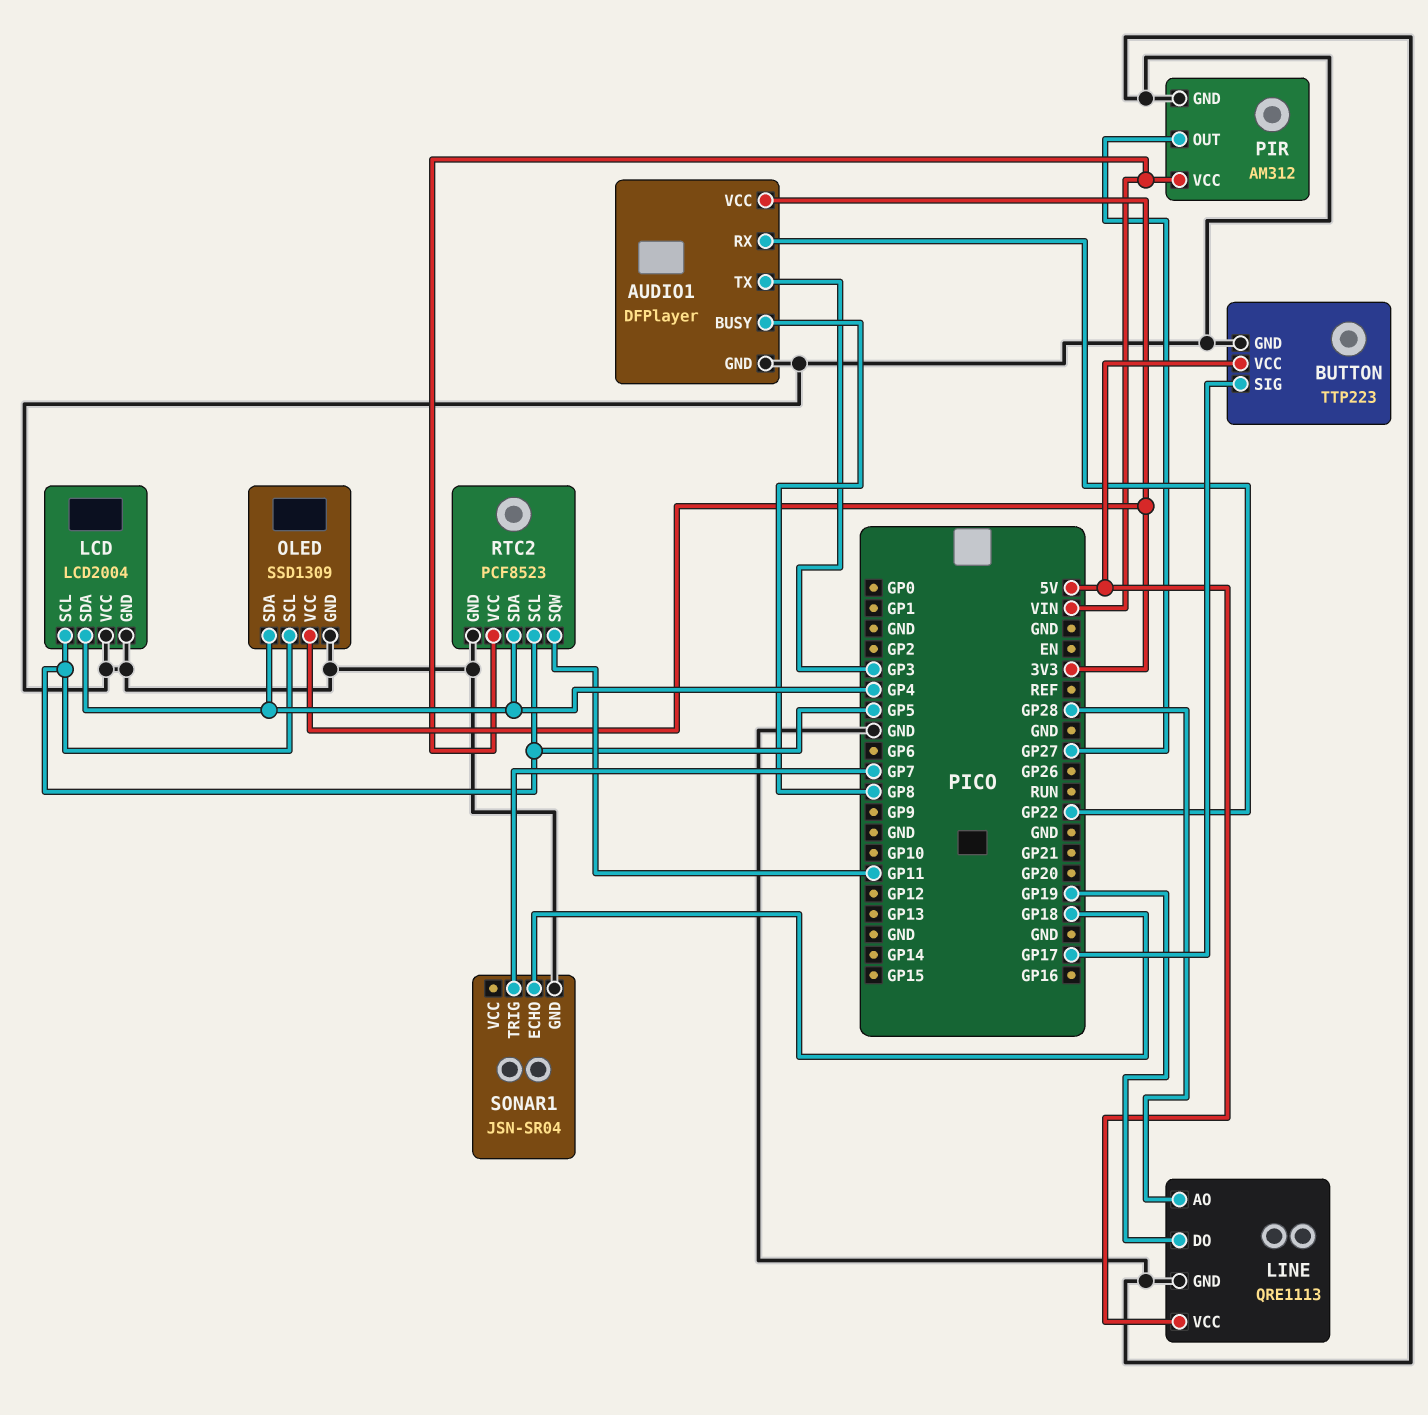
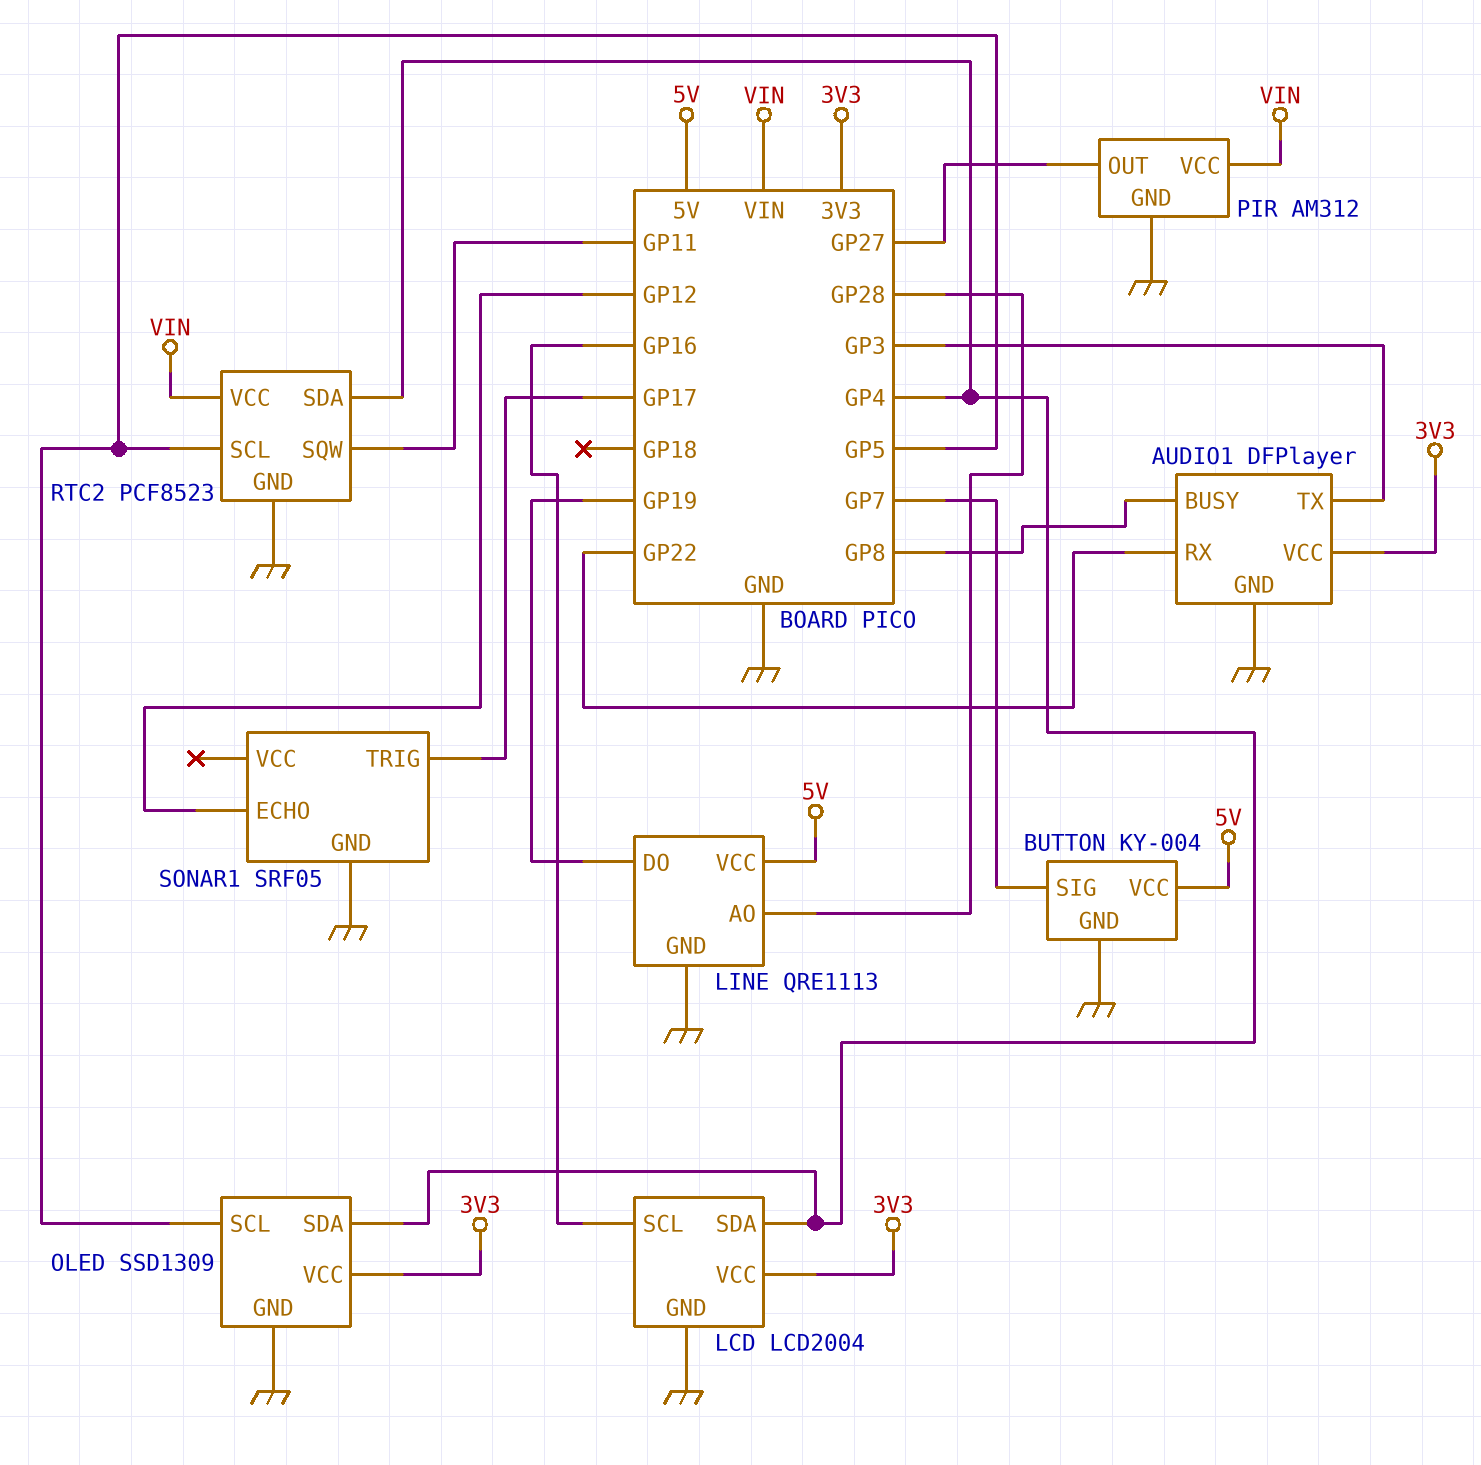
BUTTON: TTP223 -> KY-004
BUTTON pin SIG: GP17 -> GP7
LCD pin SCL: GP5 -> GP16
LCD pin VCC: GND -> 3V3
SONAR1: JSN-SR04 -> SRF05
SONAR1 pin ECHO: GP18 -> GP12
SONAR1 pin TRIG: GP7 -> GP17

